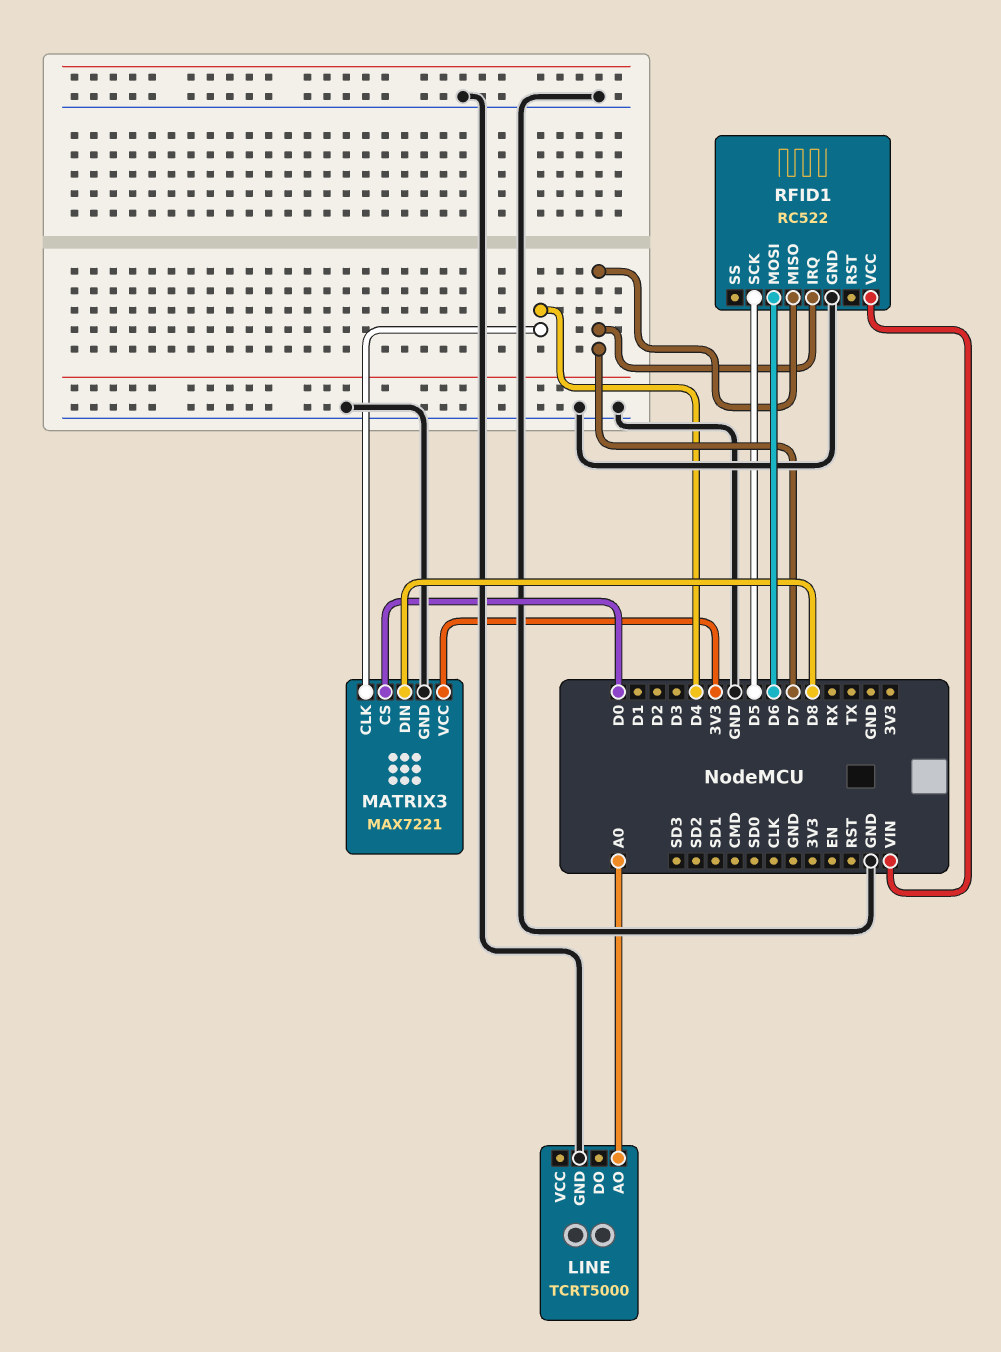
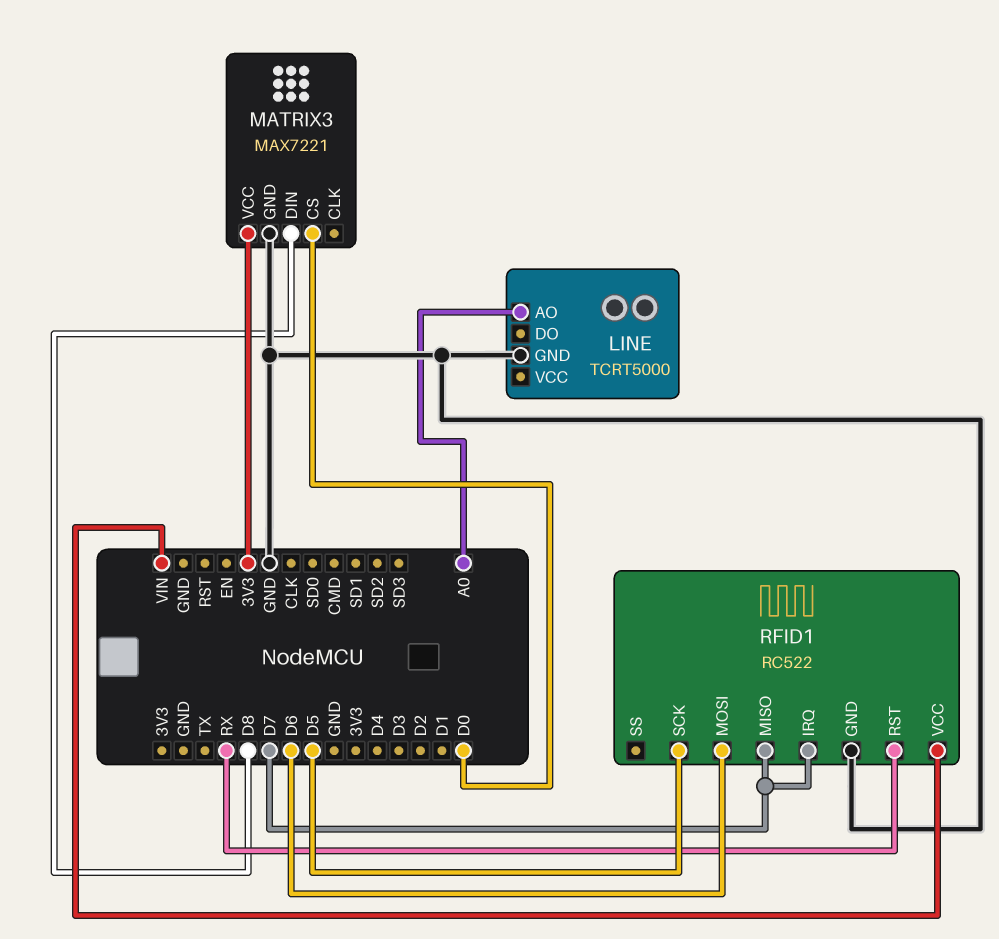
MATRIX3 pin CLK: D4 -> none
RFID1 pin RST: none -> RX

